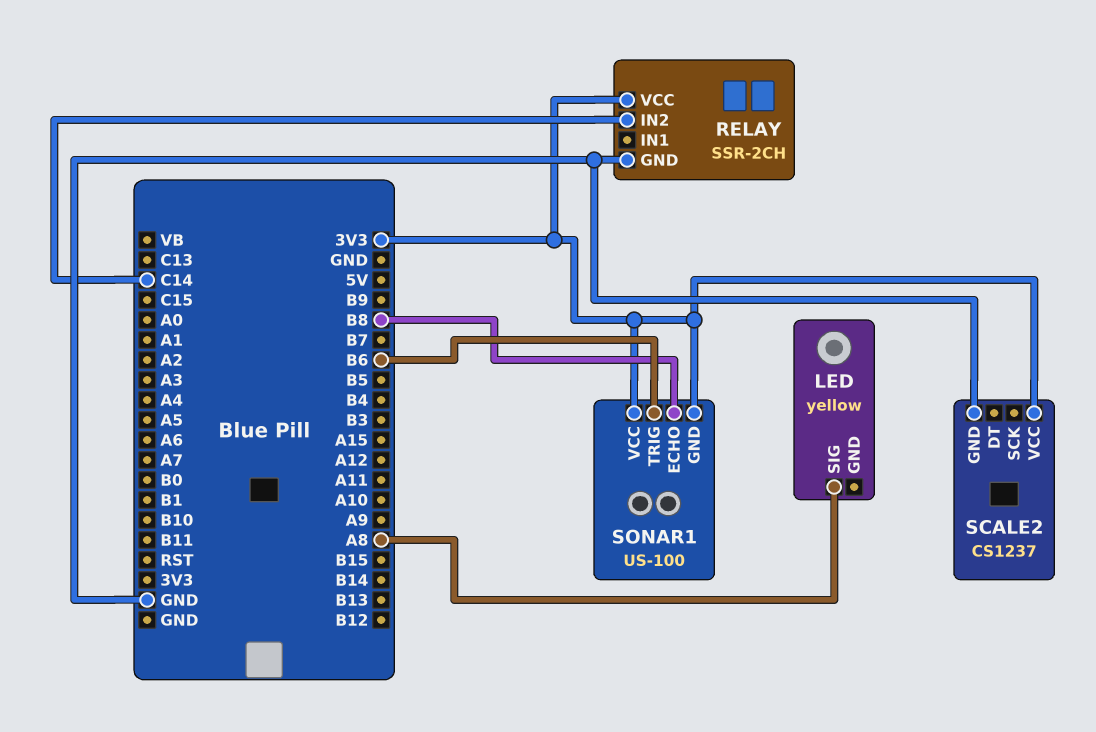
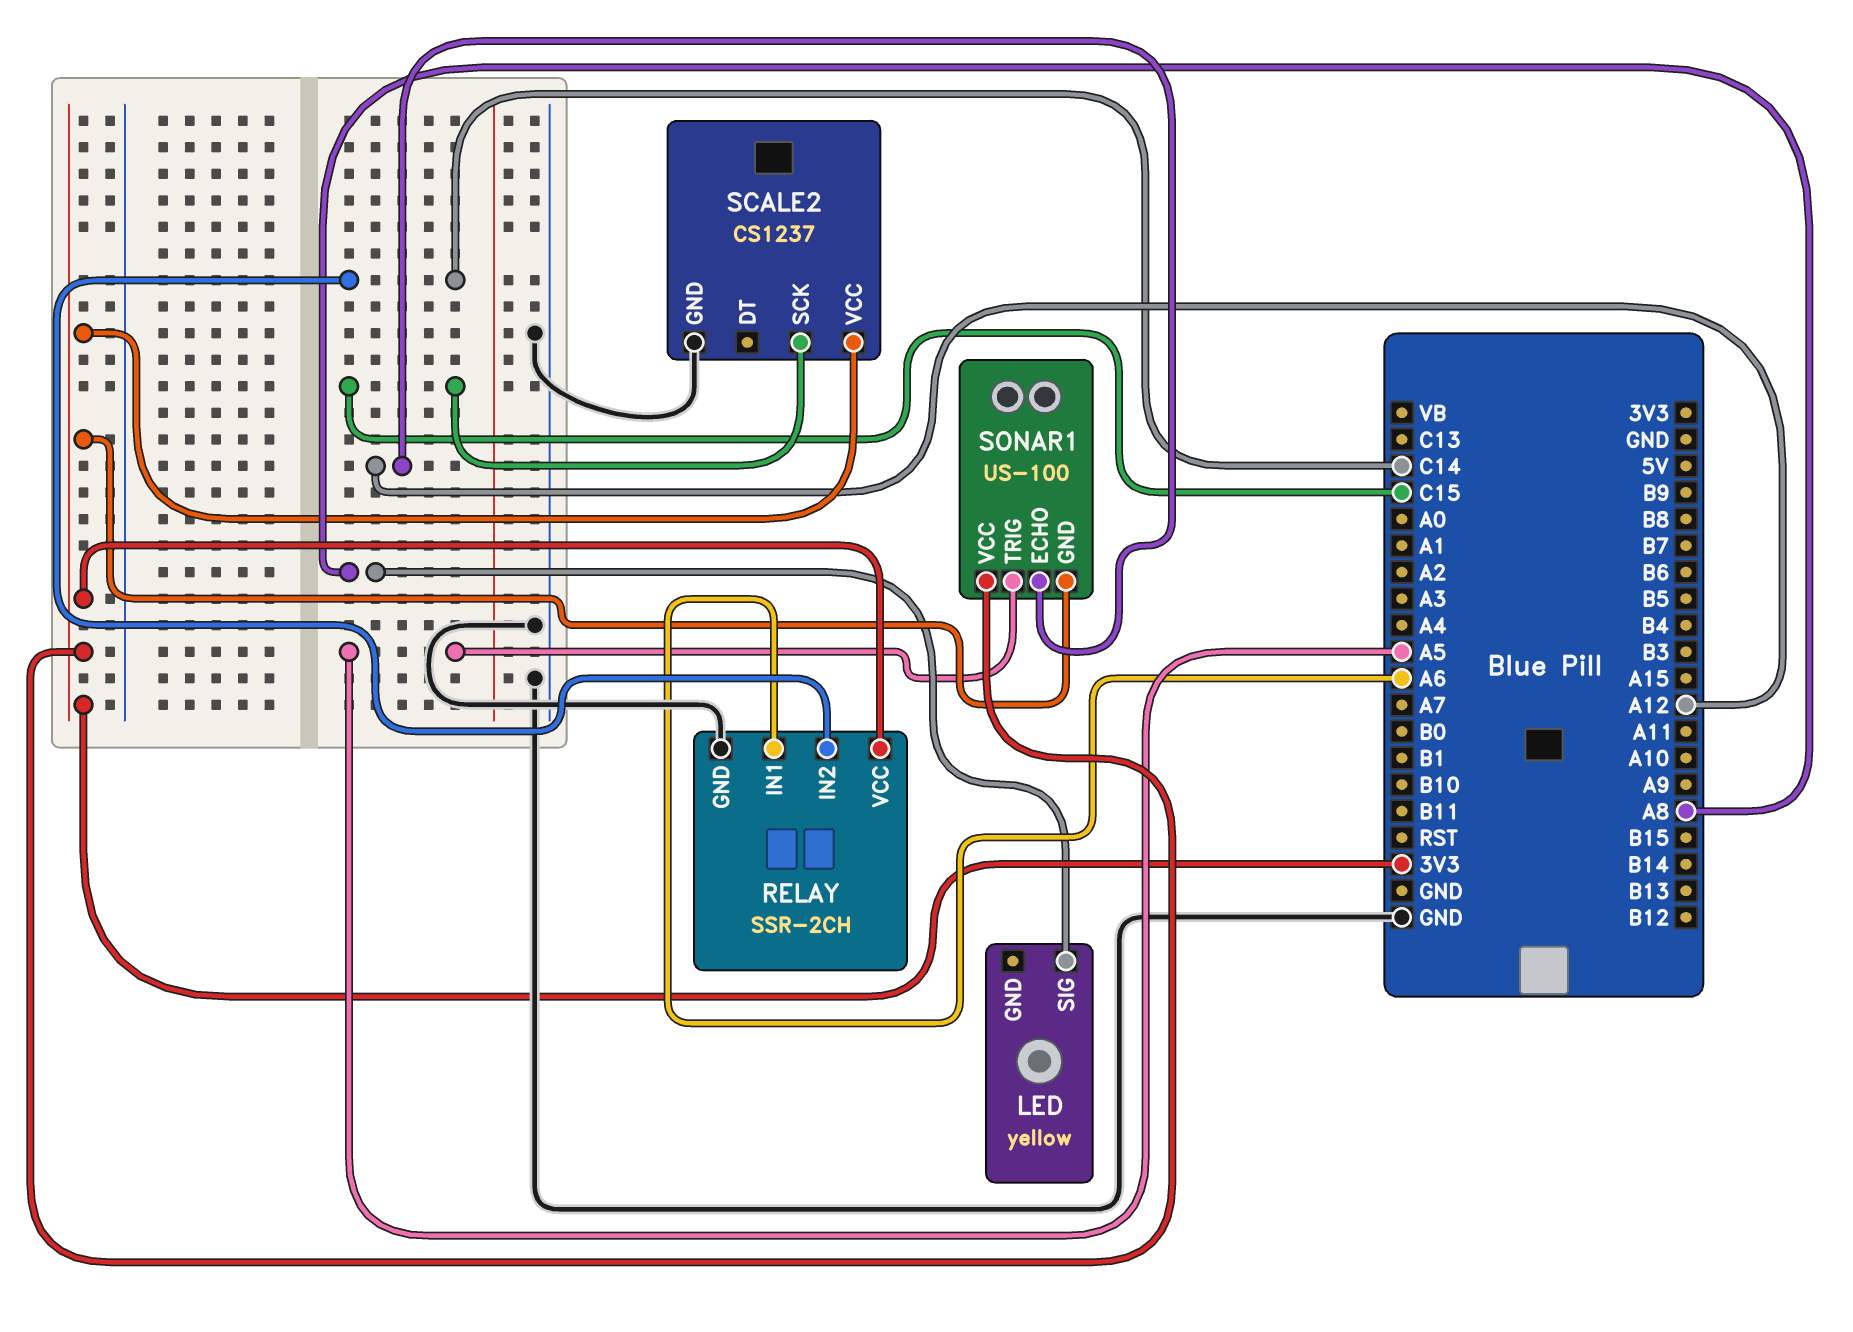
RELAY pin IN1: none -> A6
SCALE2 pin SCK: none -> C15
SONAR1 pin ECHO: B8 -> A12
SONAR1 pin TRIG: B6 -> A5

